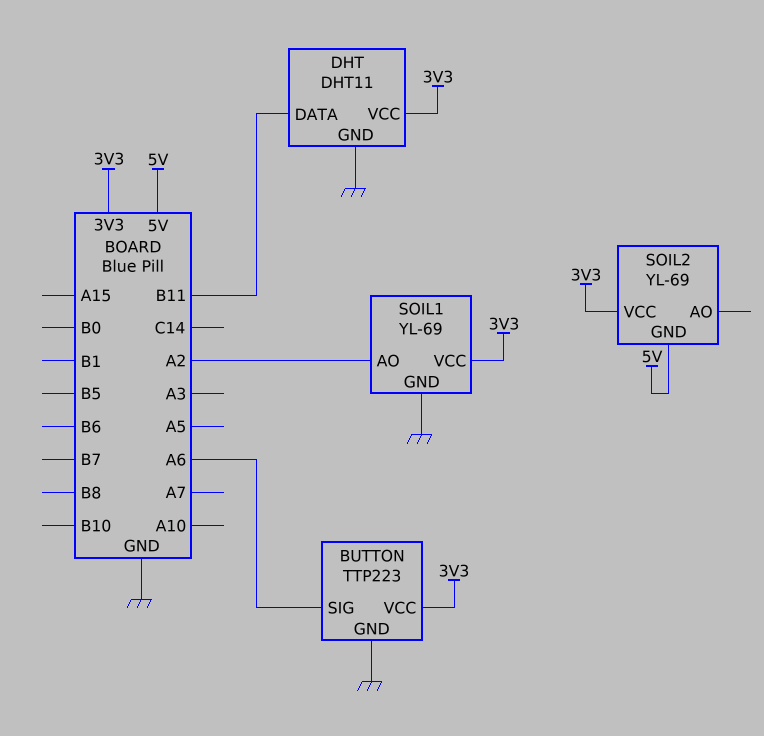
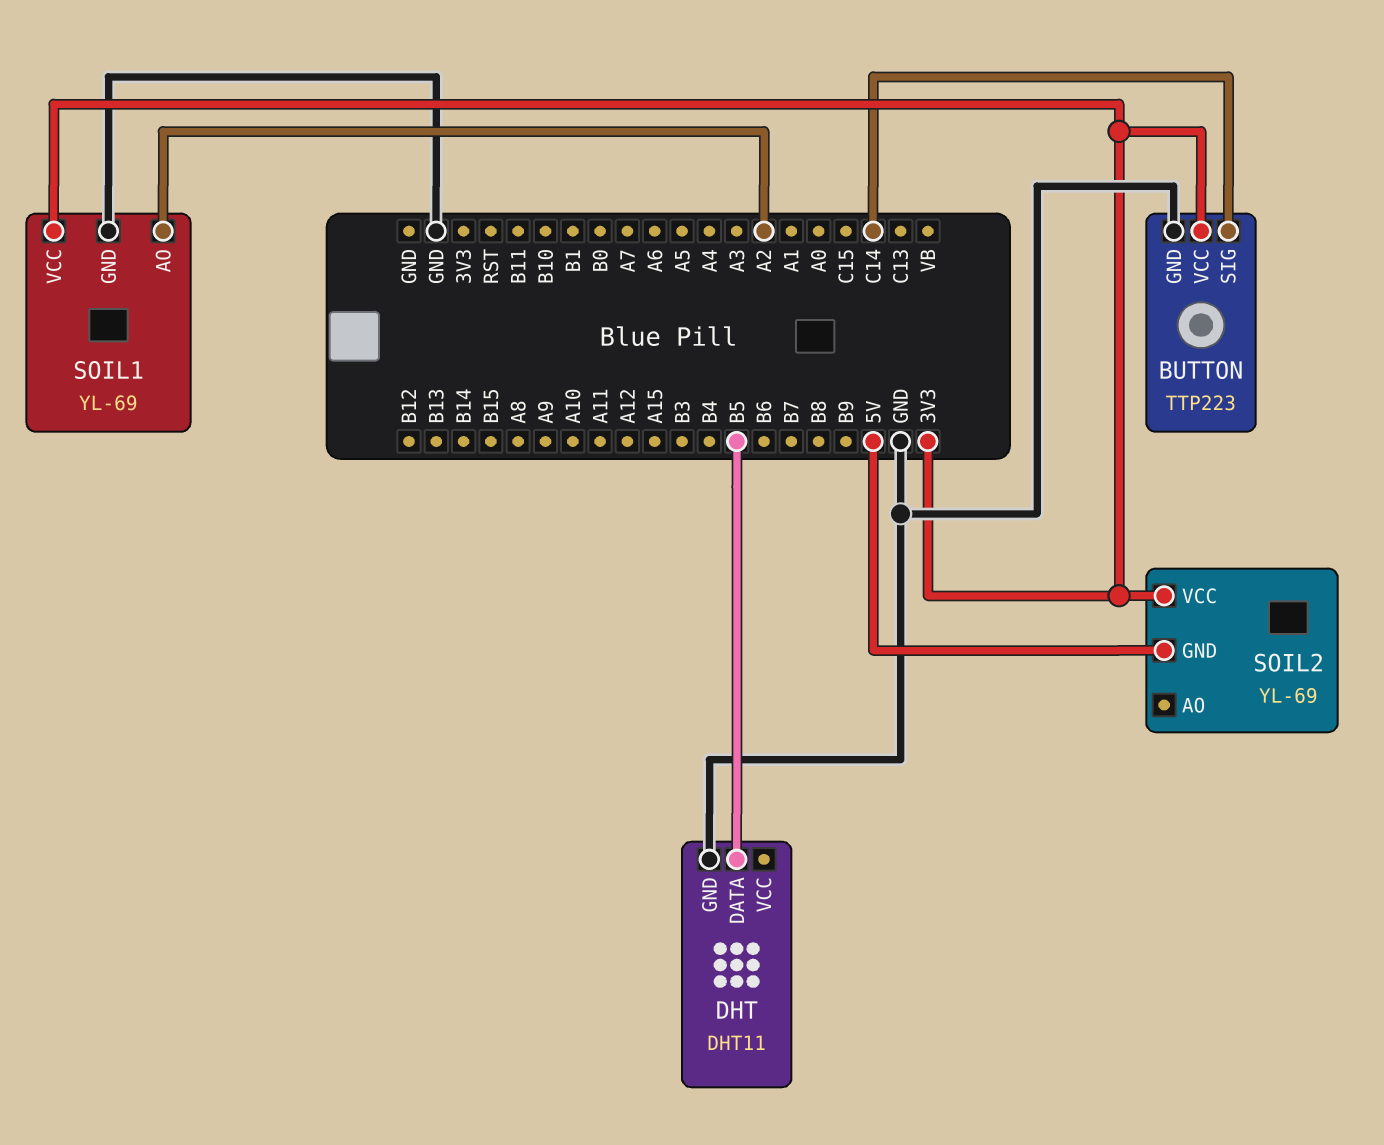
BUTTON pin SIG: A6 -> C14
DHT pin DATA: B11 -> B5
DHT pin VCC: 3V3 -> none

